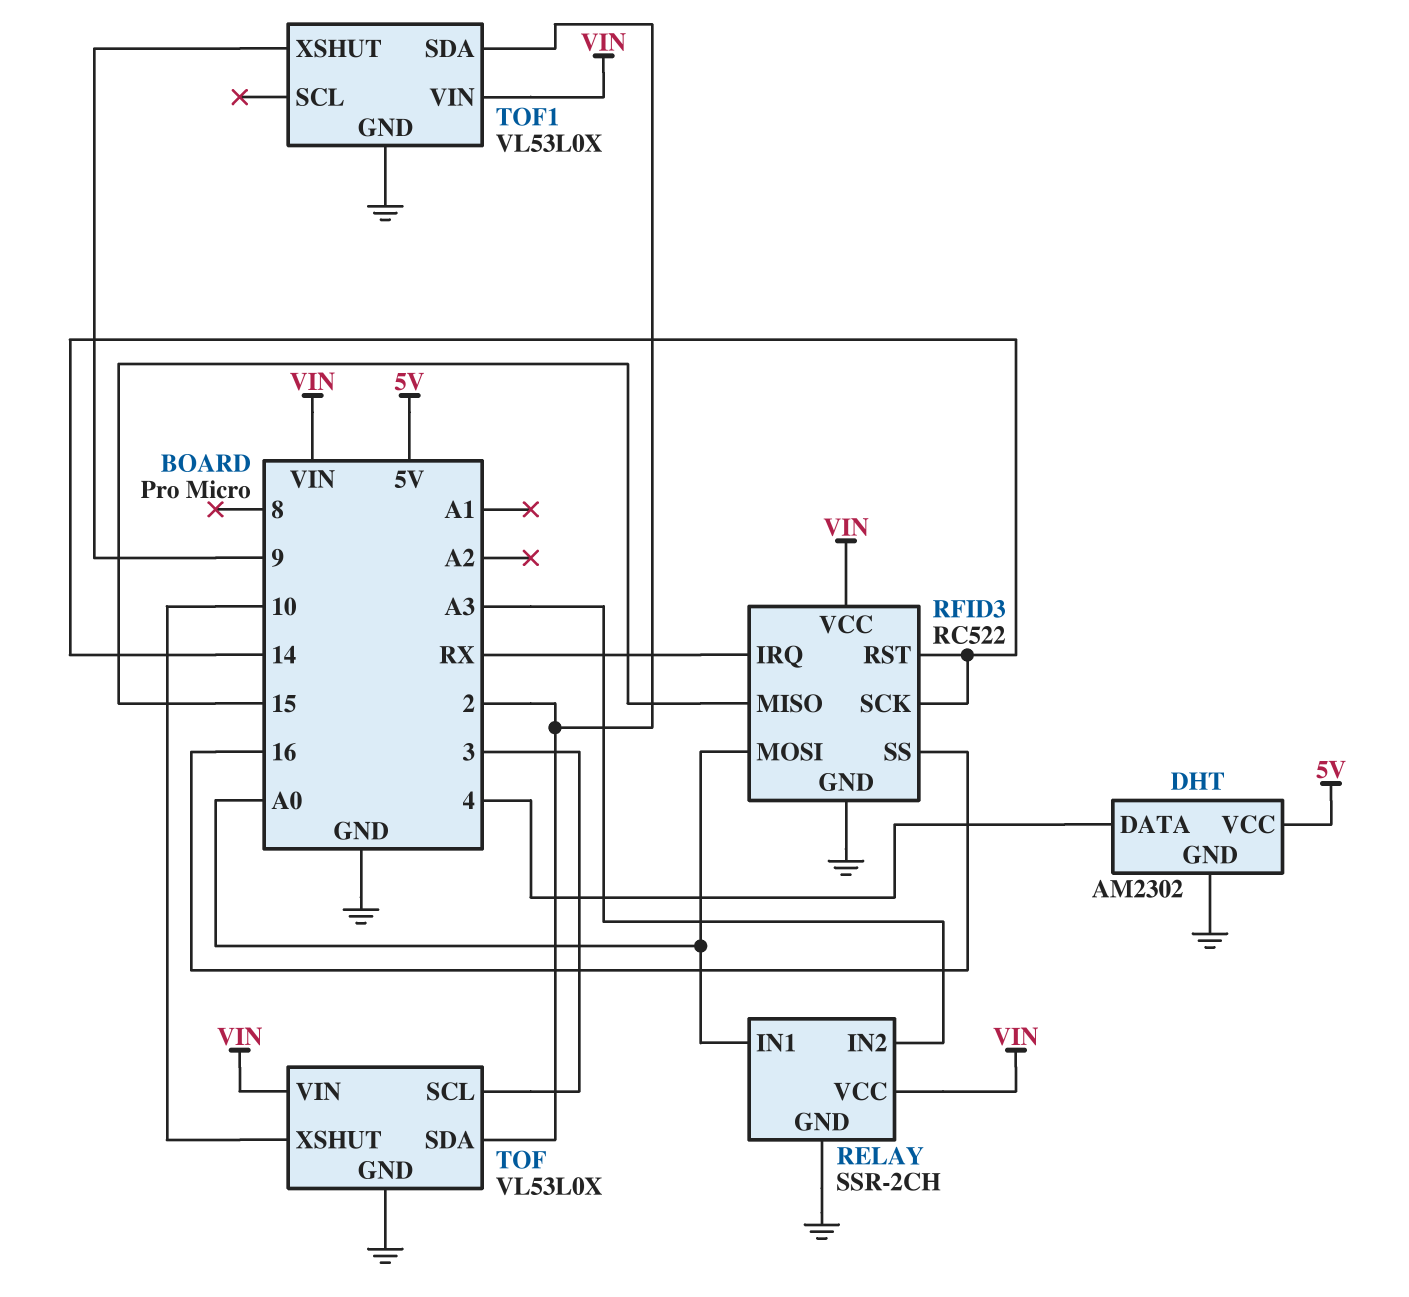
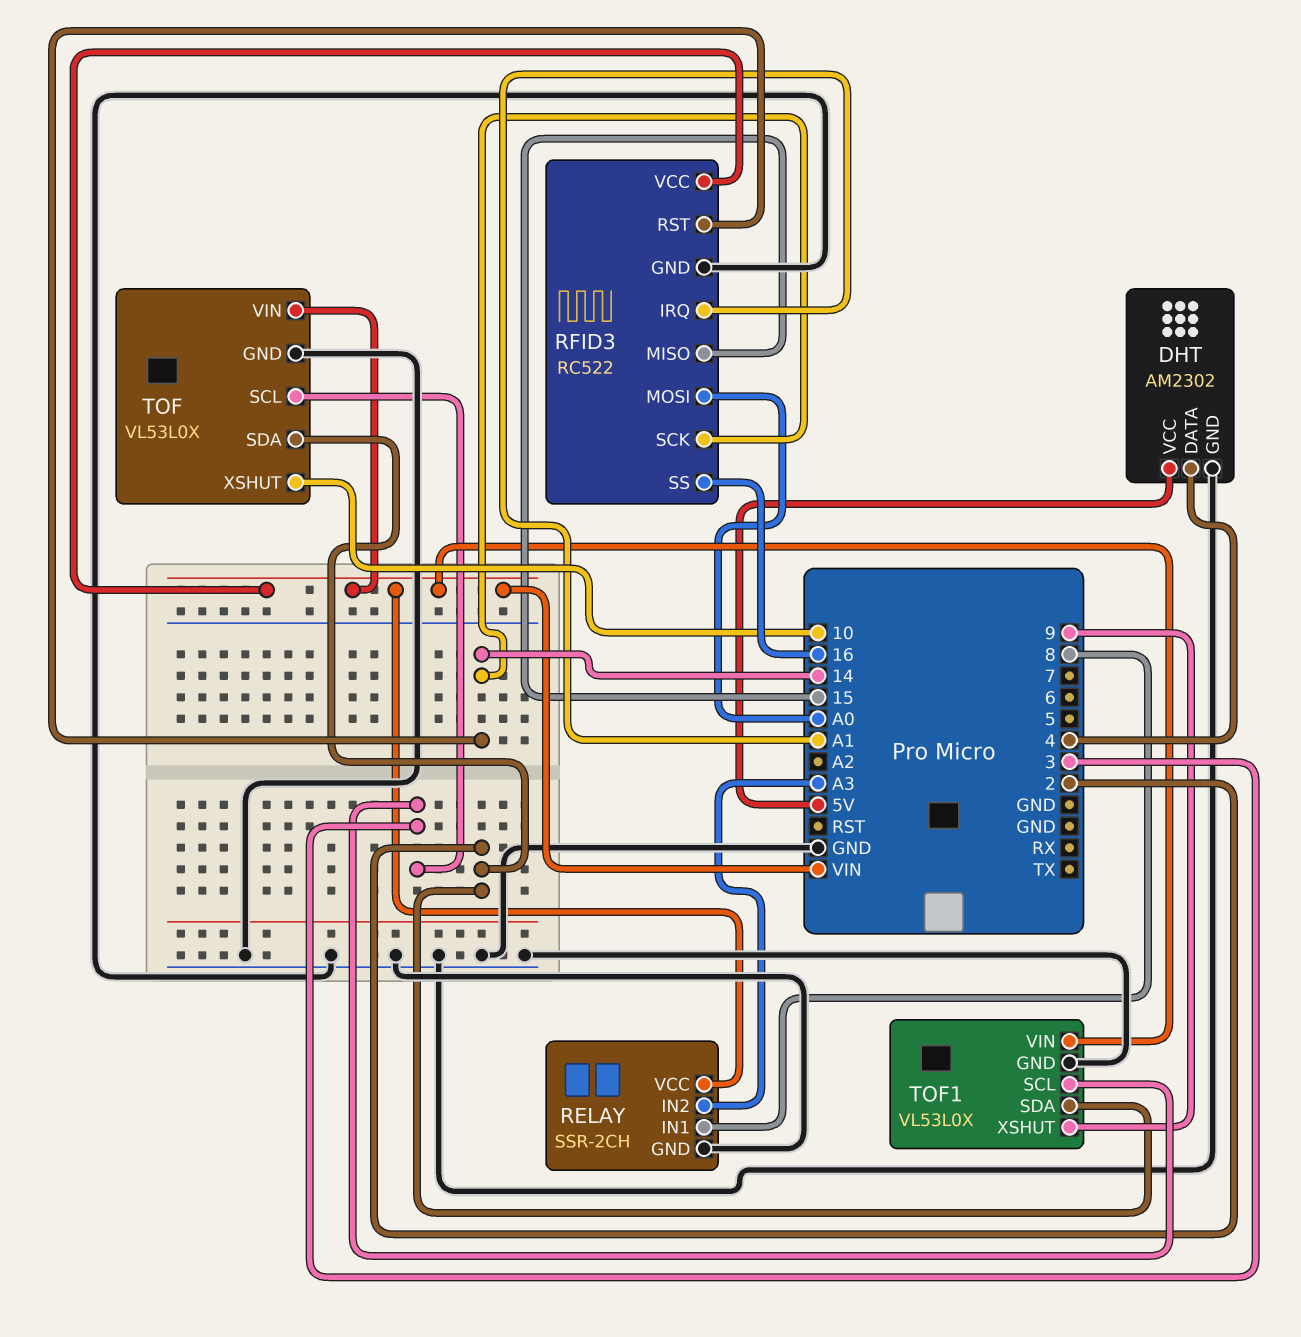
RELAY pin IN1: A0 -> 8
RFID3 pin IRQ: RX -> A1
TOF1 pin SCL: none -> 3

